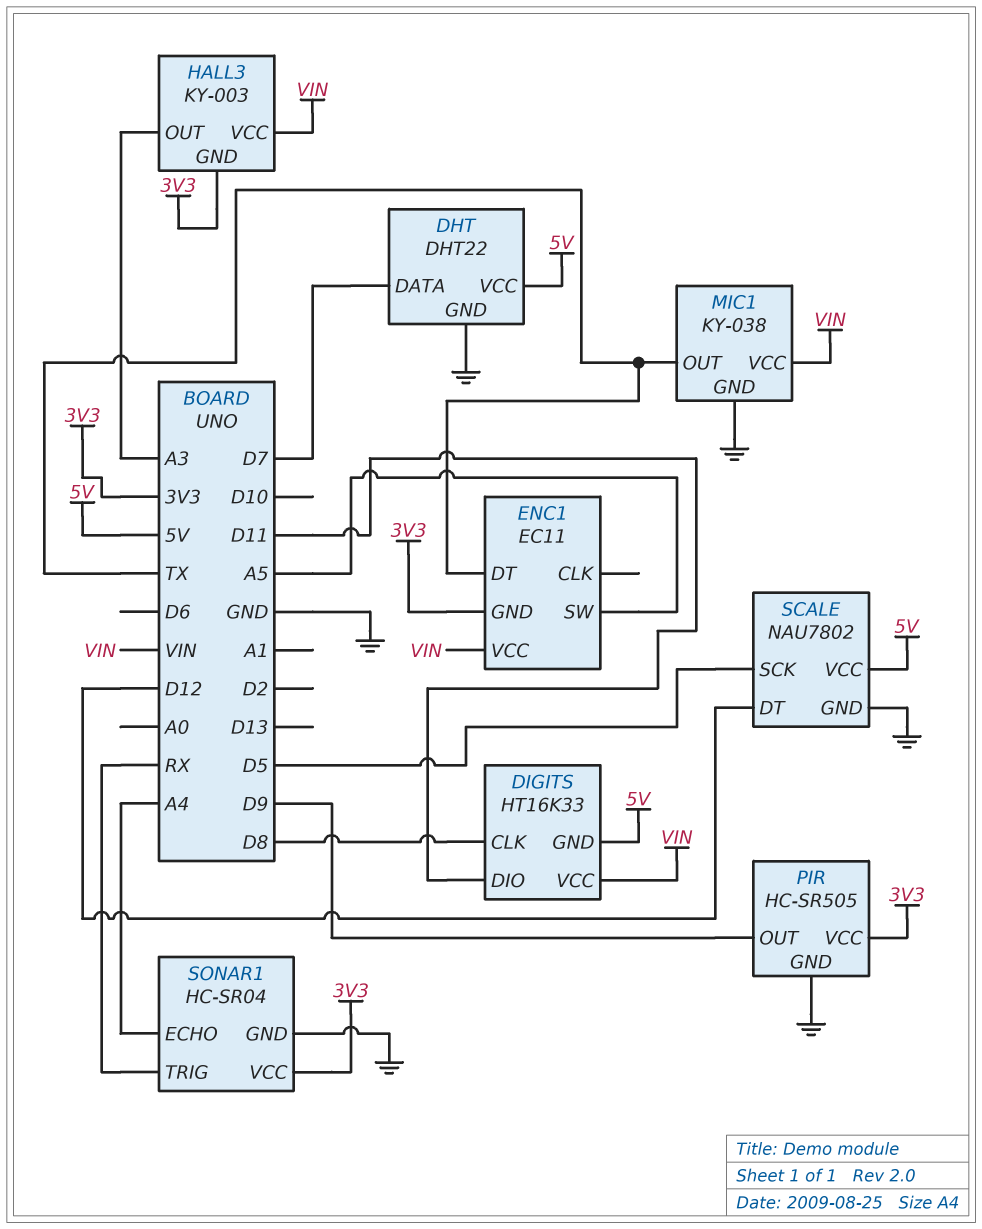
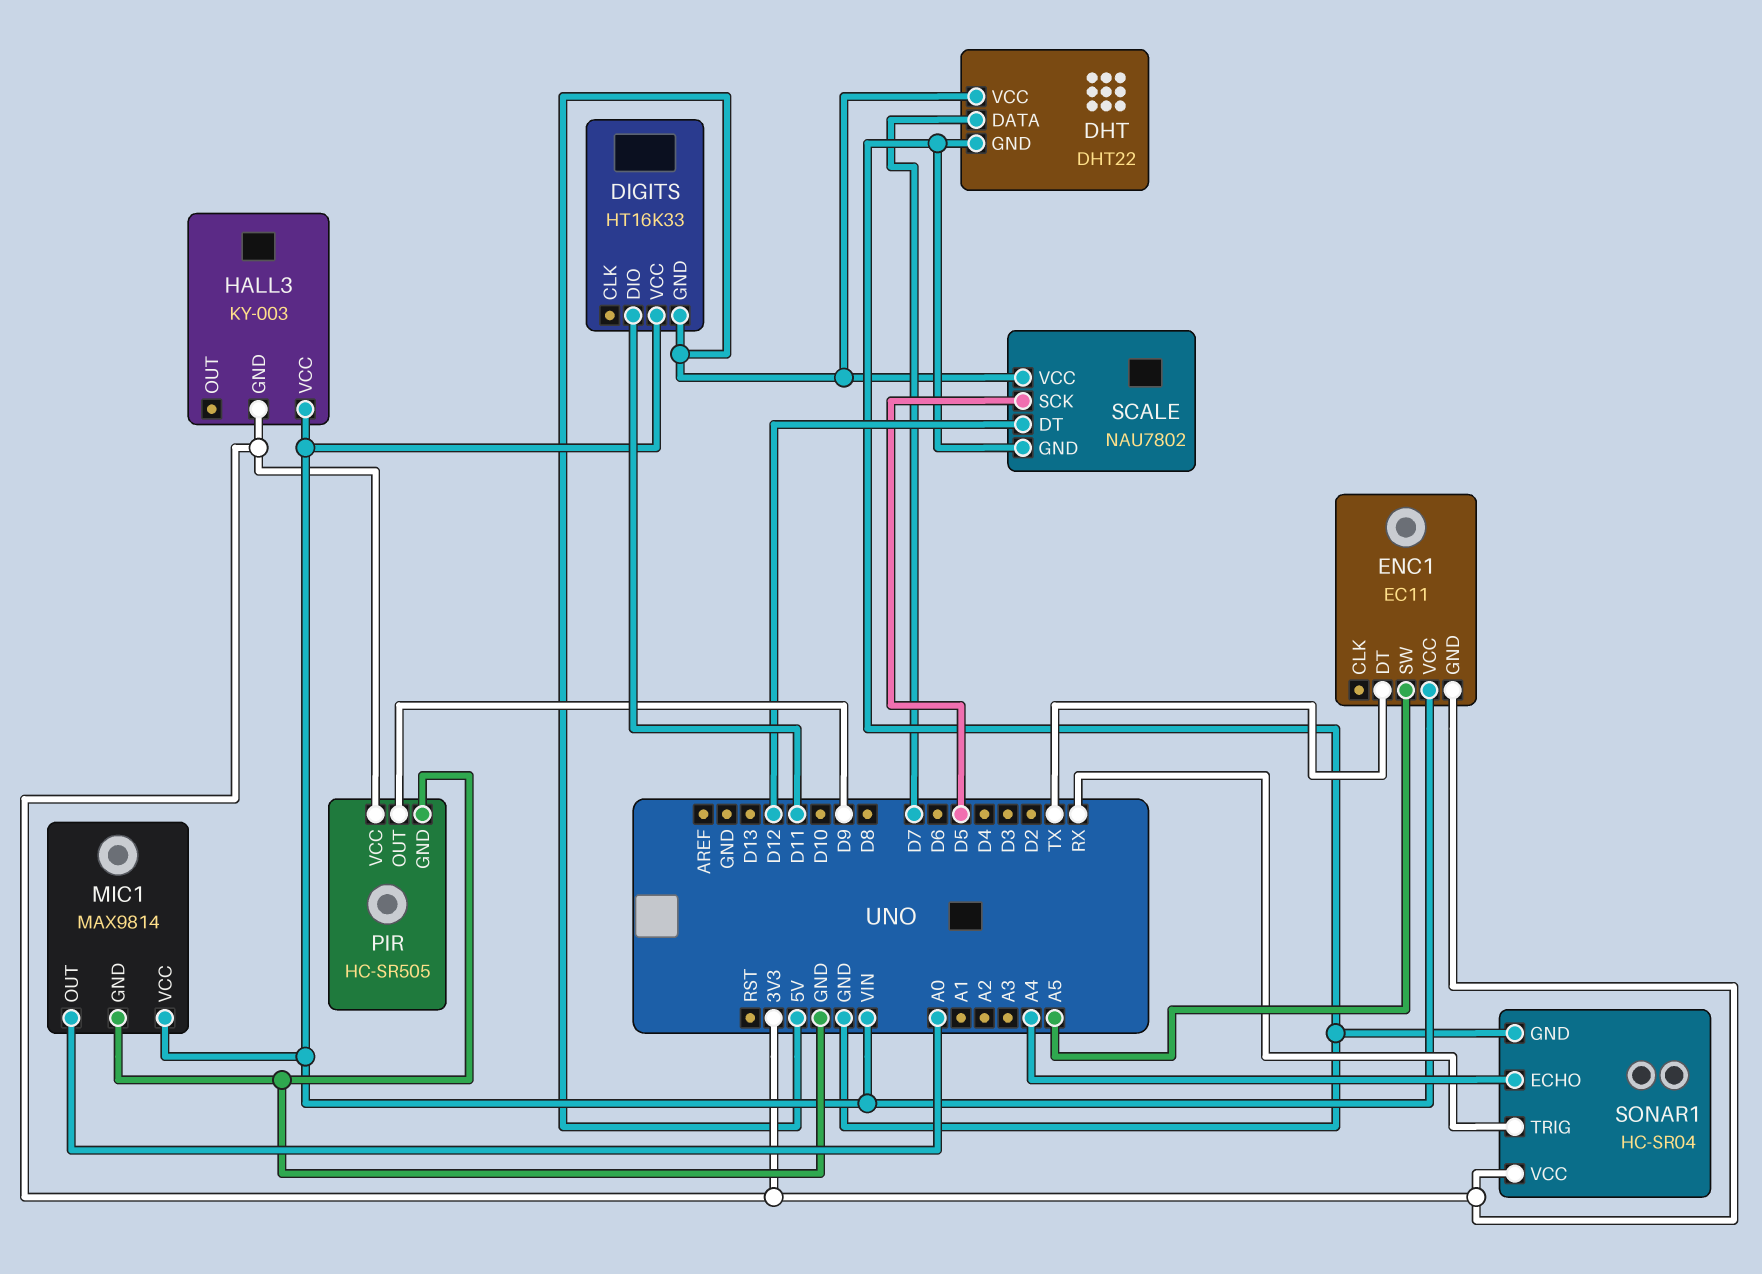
DIGITS pin CLK: D8 -> none
HALL3 pin OUT: A3 -> none
MIC1: KY-038 -> MAX9814
MIC1 pin OUT: TX -> A0

